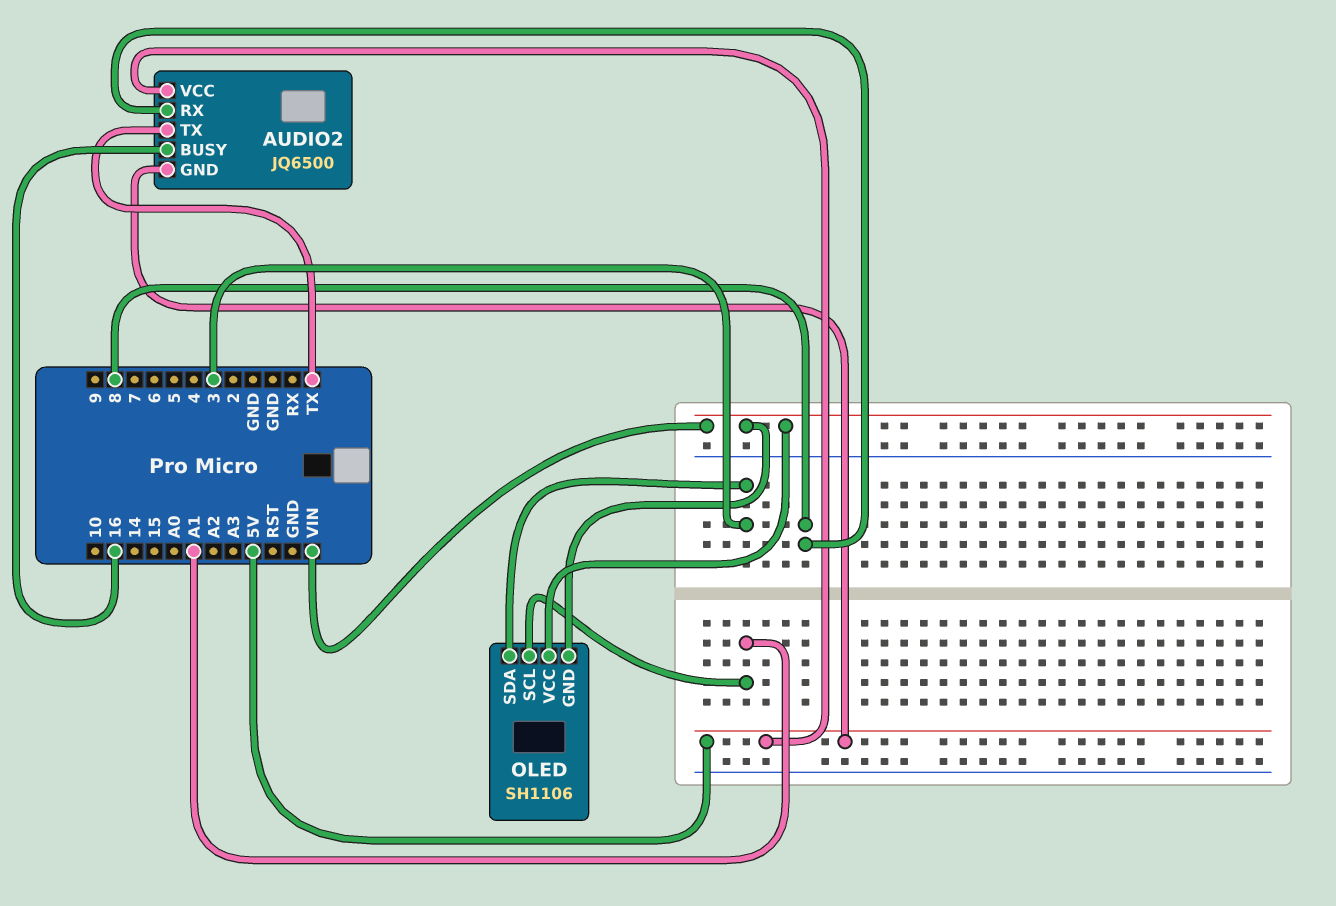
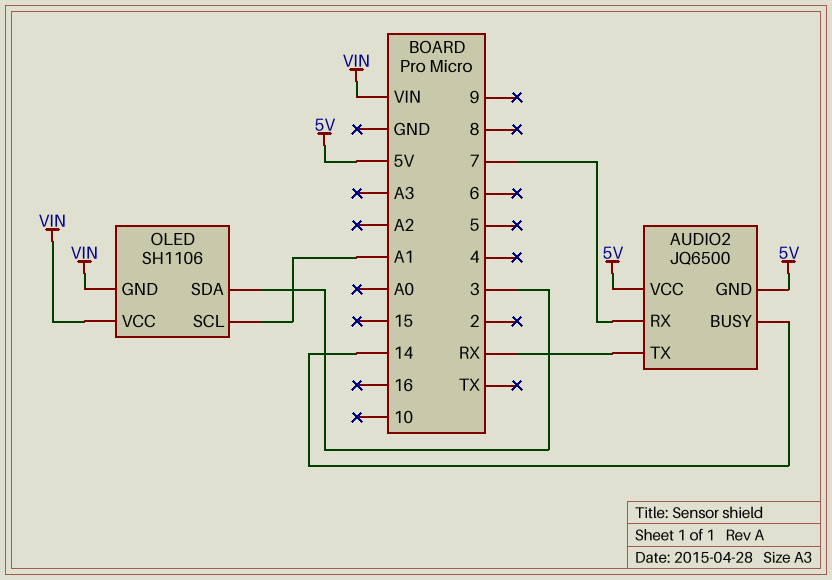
AUDIO2 pin BUSY: 16 -> 14
AUDIO2 pin RX: 8 -> 7
AUDIO2 pin TX: TX -> RX

